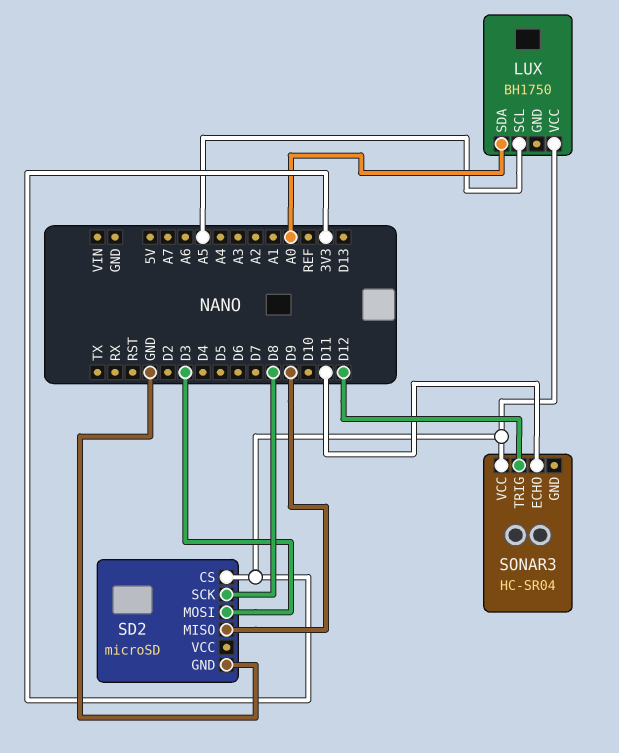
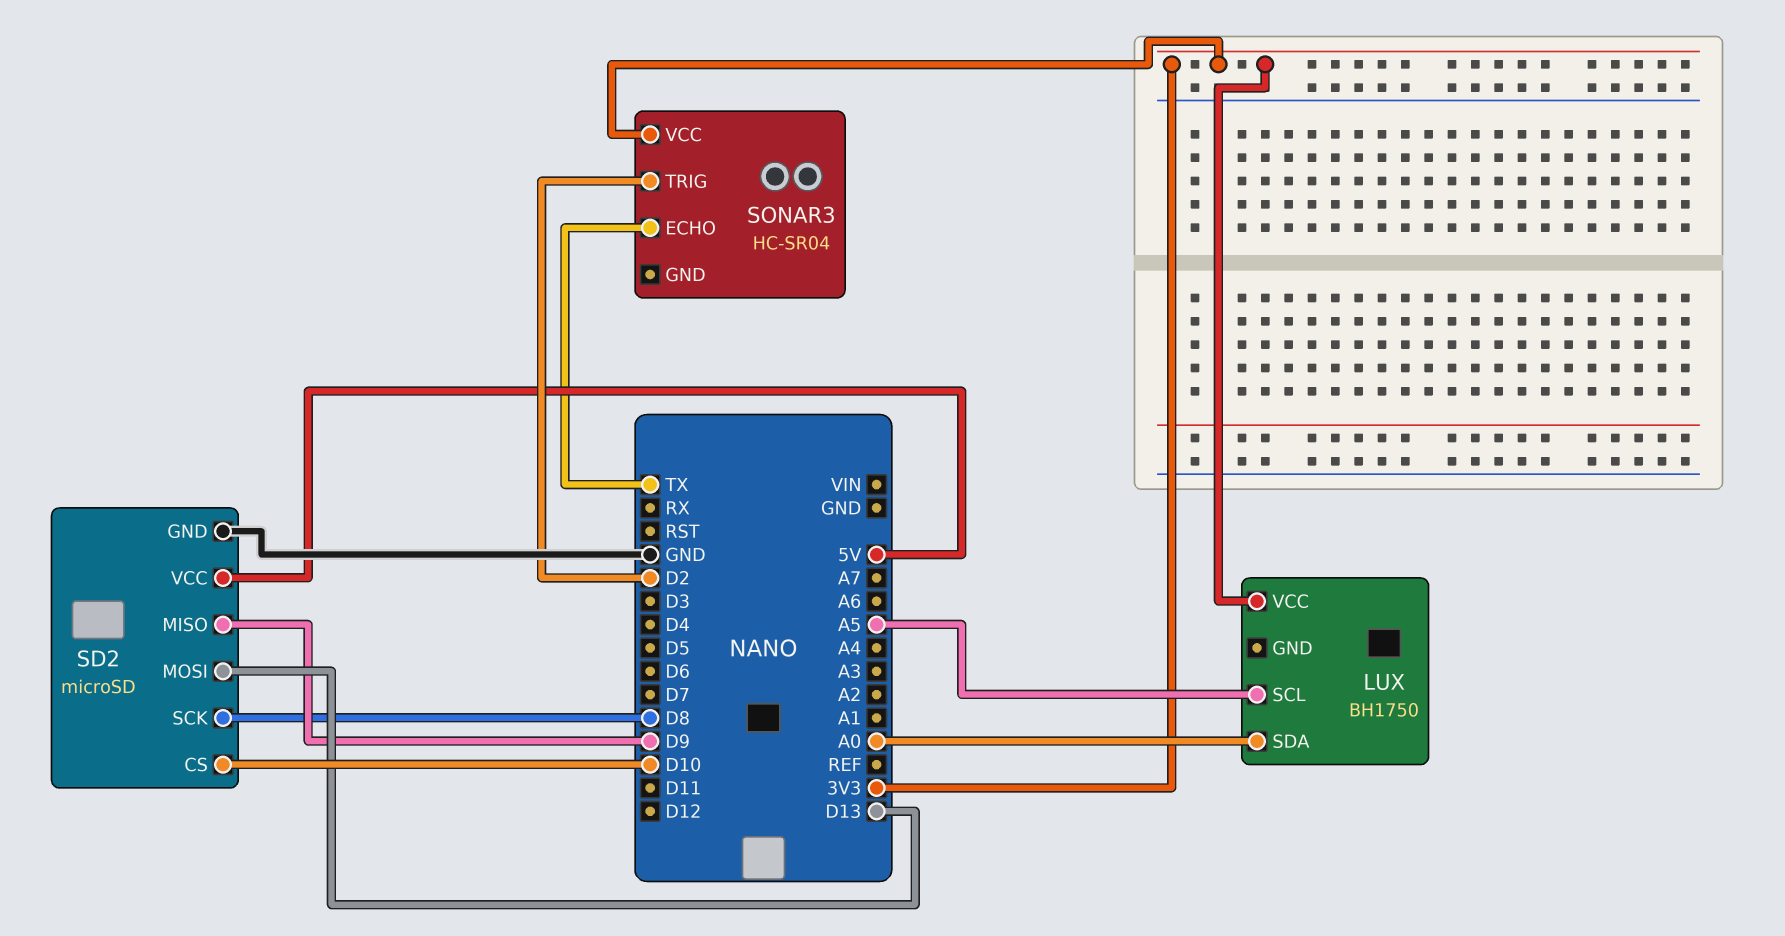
SD2 pin CS: 3V3 -> D10
SD2 pin MOSI: D3 -> D13
SD2 pin VCC: none -> 5V
SONAR3 pin ECHO: D11 -> TX
SONAR3 pin TRIG: D12 -> D2

